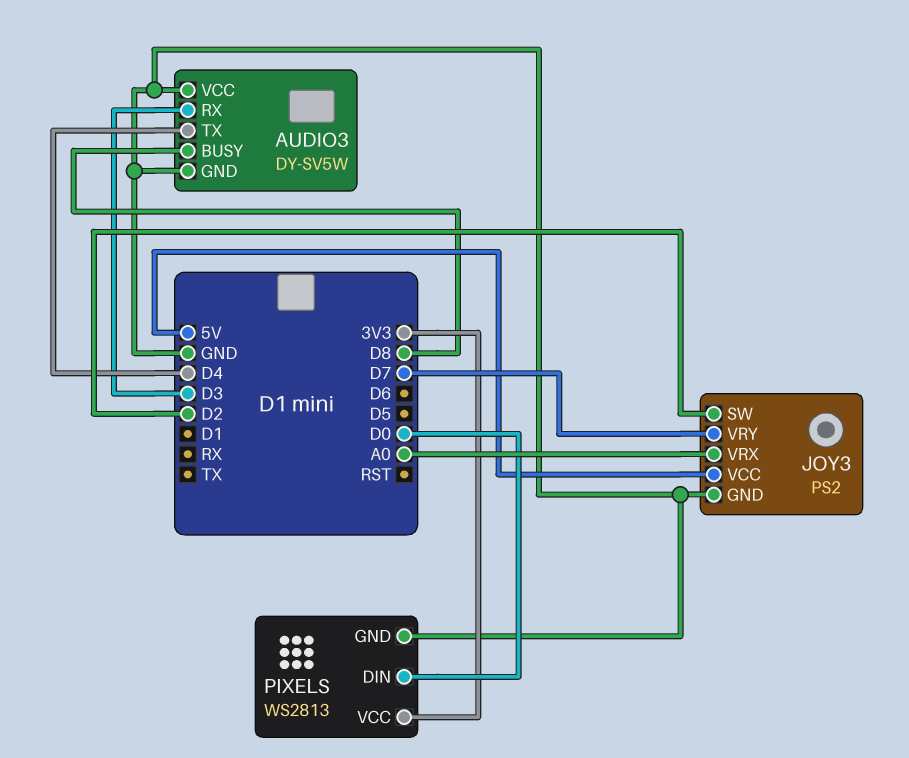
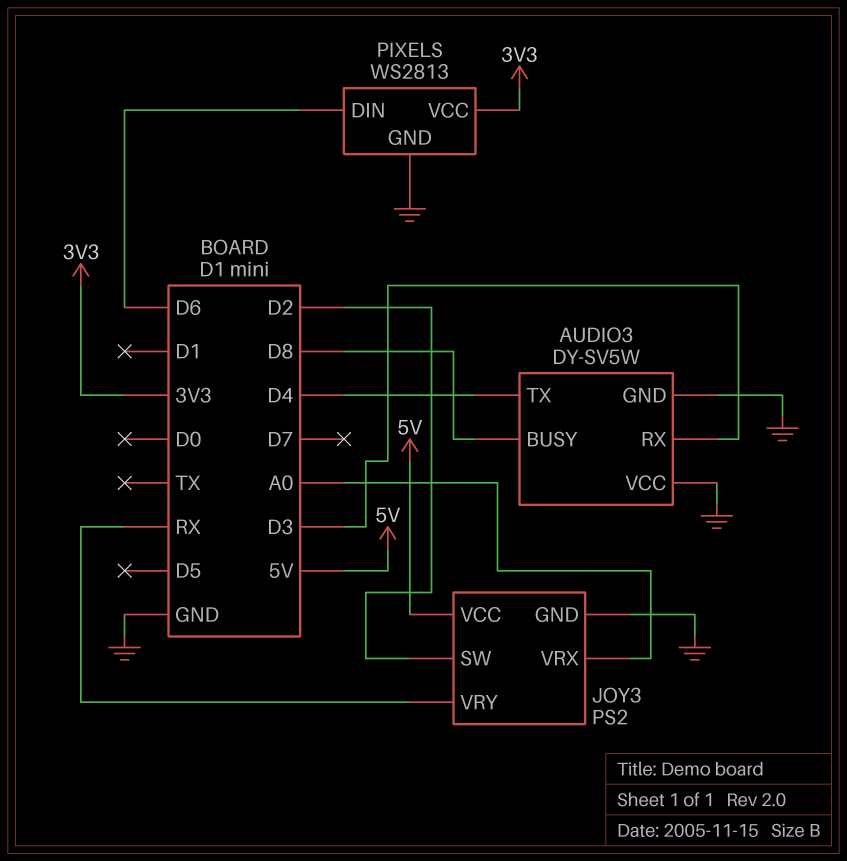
JOY3 pin VRY: D7 -> RX
PIXELS pin DIN: D0 -> D6

